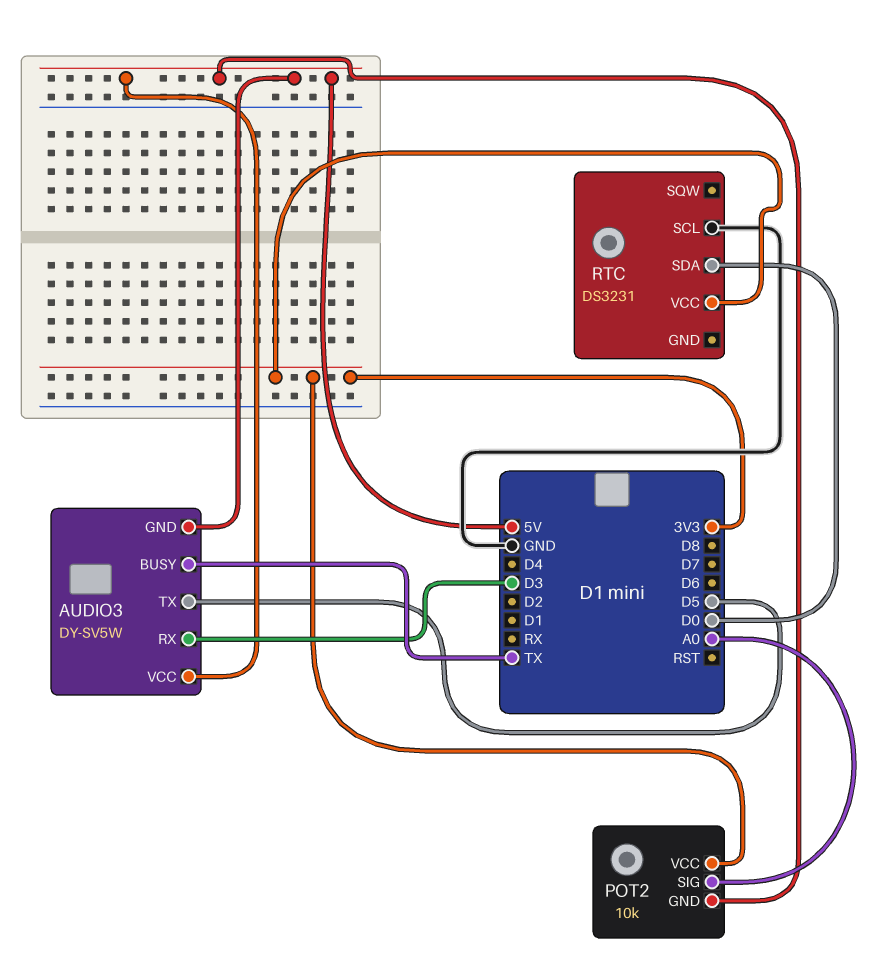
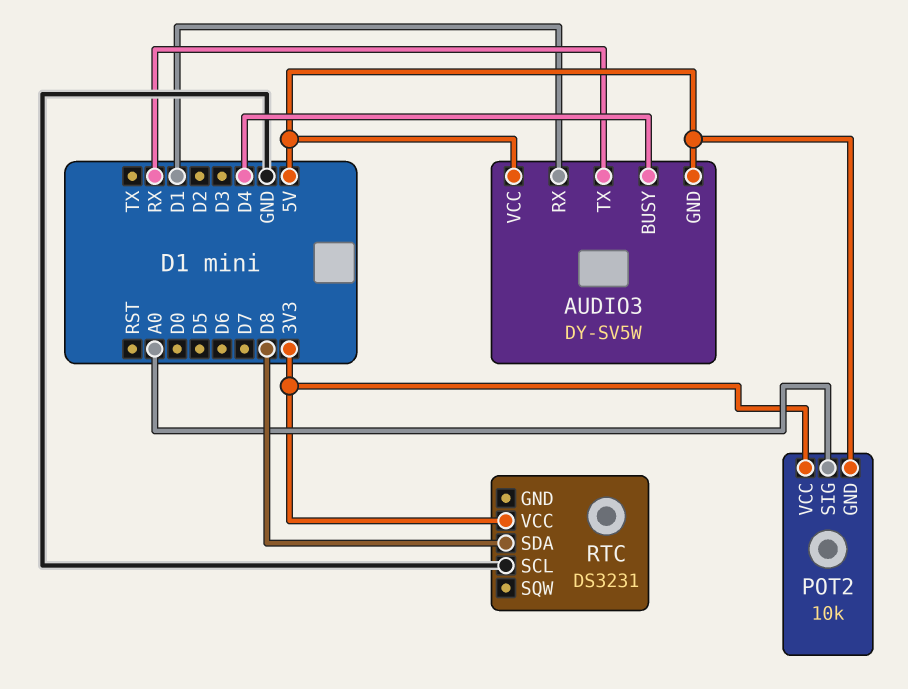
AUDIO3 pin BUSY: TX -> D4
AUDIO3 pin RX: D3 -> D1
AUDIO3 pin TX: D5 -> RX
RTC pin SDA: D0 -> D8

